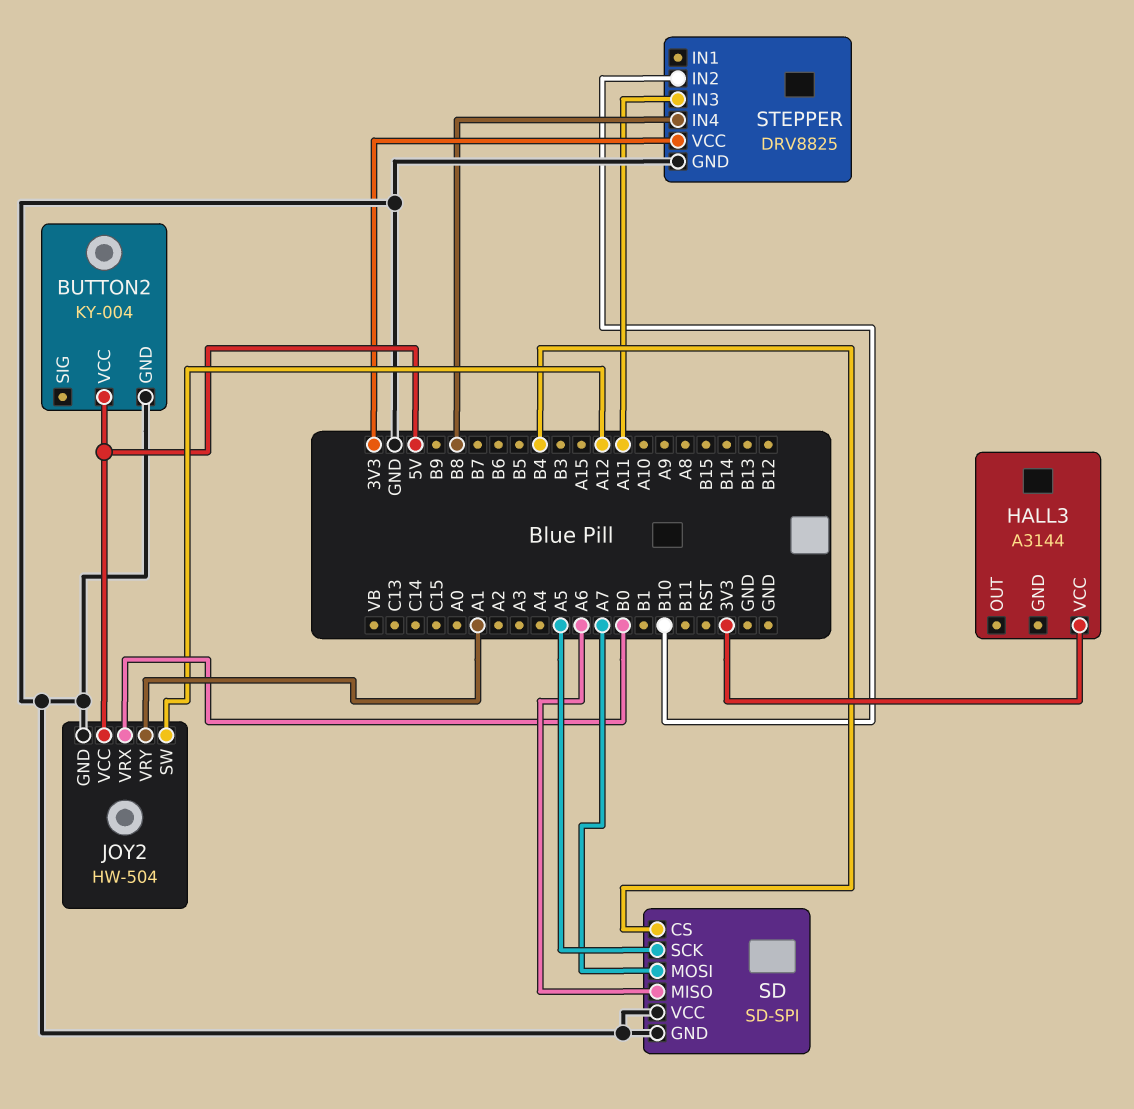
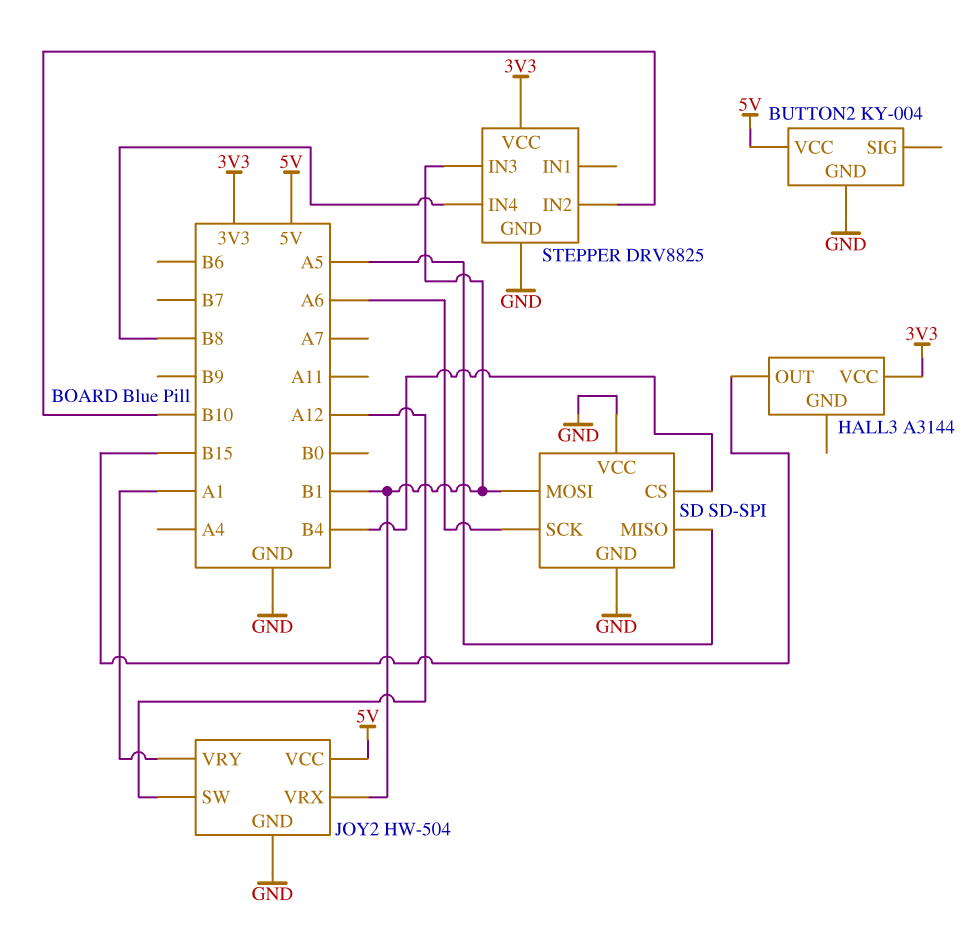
HALL3 pin OUT: none -> B15
JOY2 pin VRX: B0 -> B1
SD pin MISO: A6 -> A5
SD pin MOSI: A7 -> B1
SD pin SCK: A5 -> A6
STEPPER pin IN3: A11 -> B1

